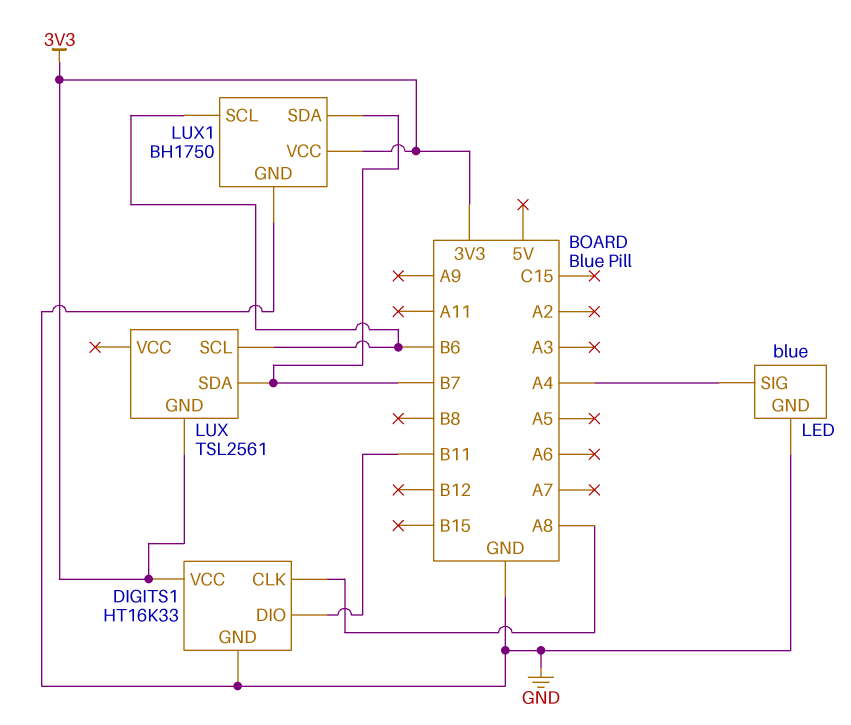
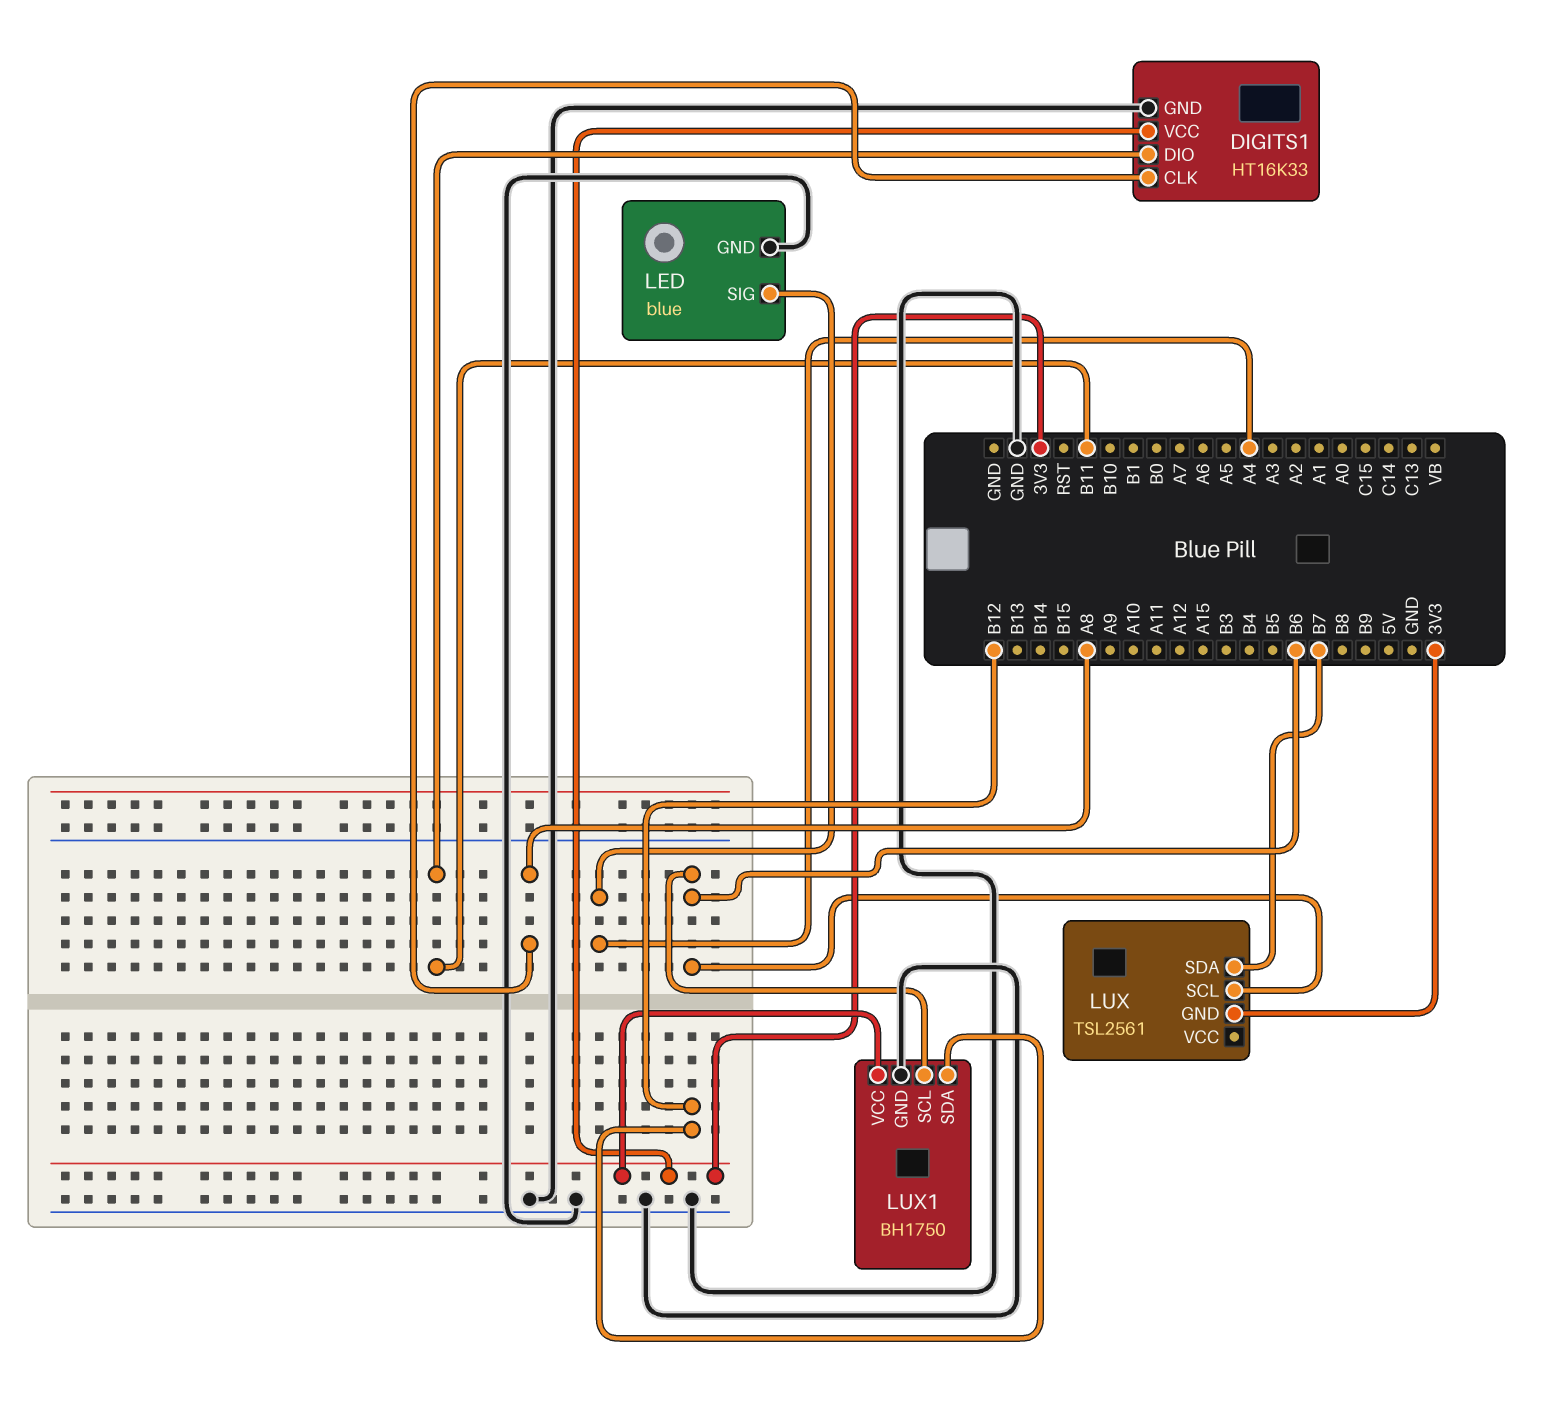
LUX1 pin SDA: B7 -> B12

